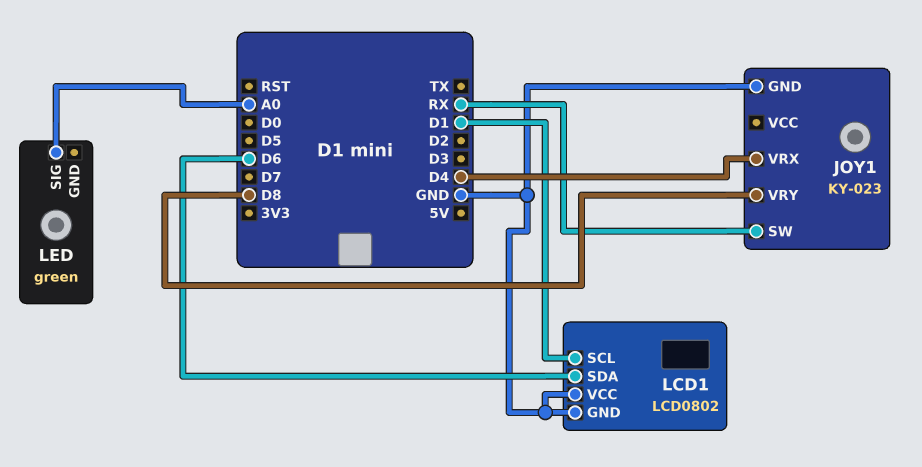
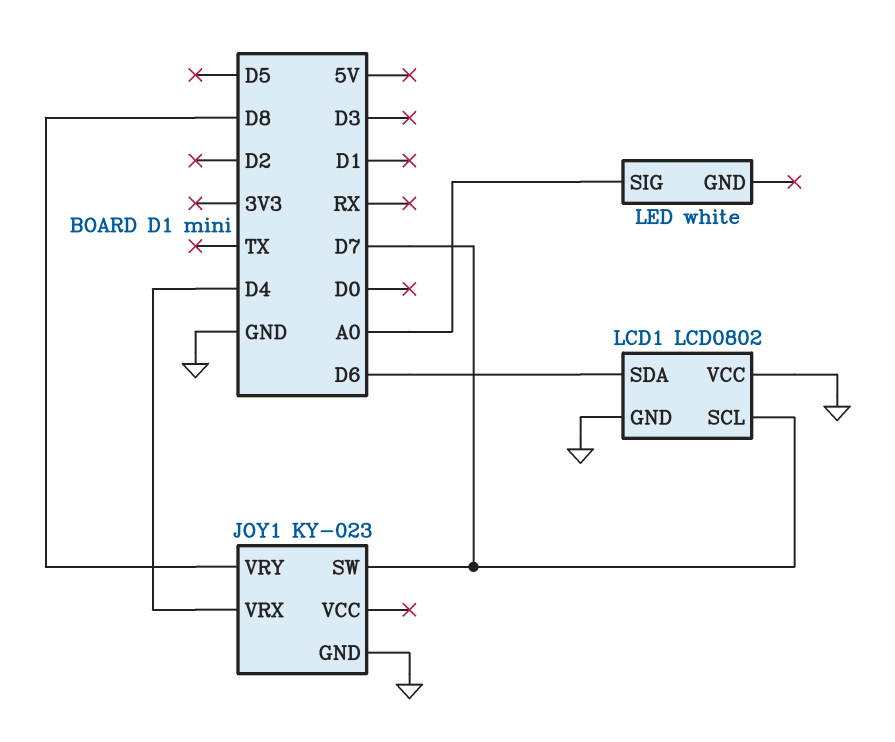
JOY1 pin SW: RX -> D7
LCD1 pin SCL: D1 -> D7
LED: green -> white

